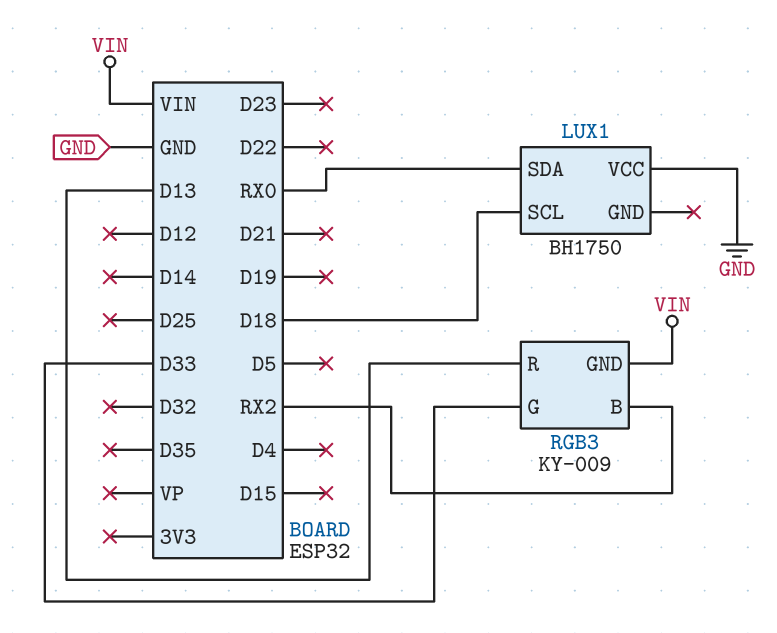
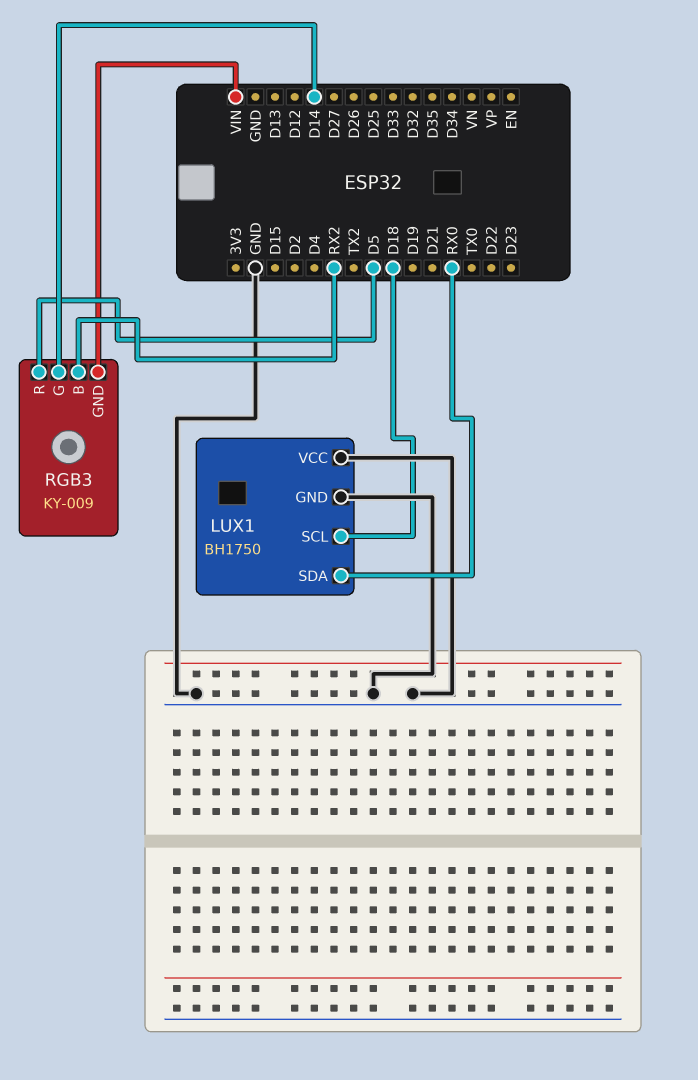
LUX1 pin GND: none -> GND
RGB3 pin G: D33 -> D14
RGB3 pin R: D13 -> D5

